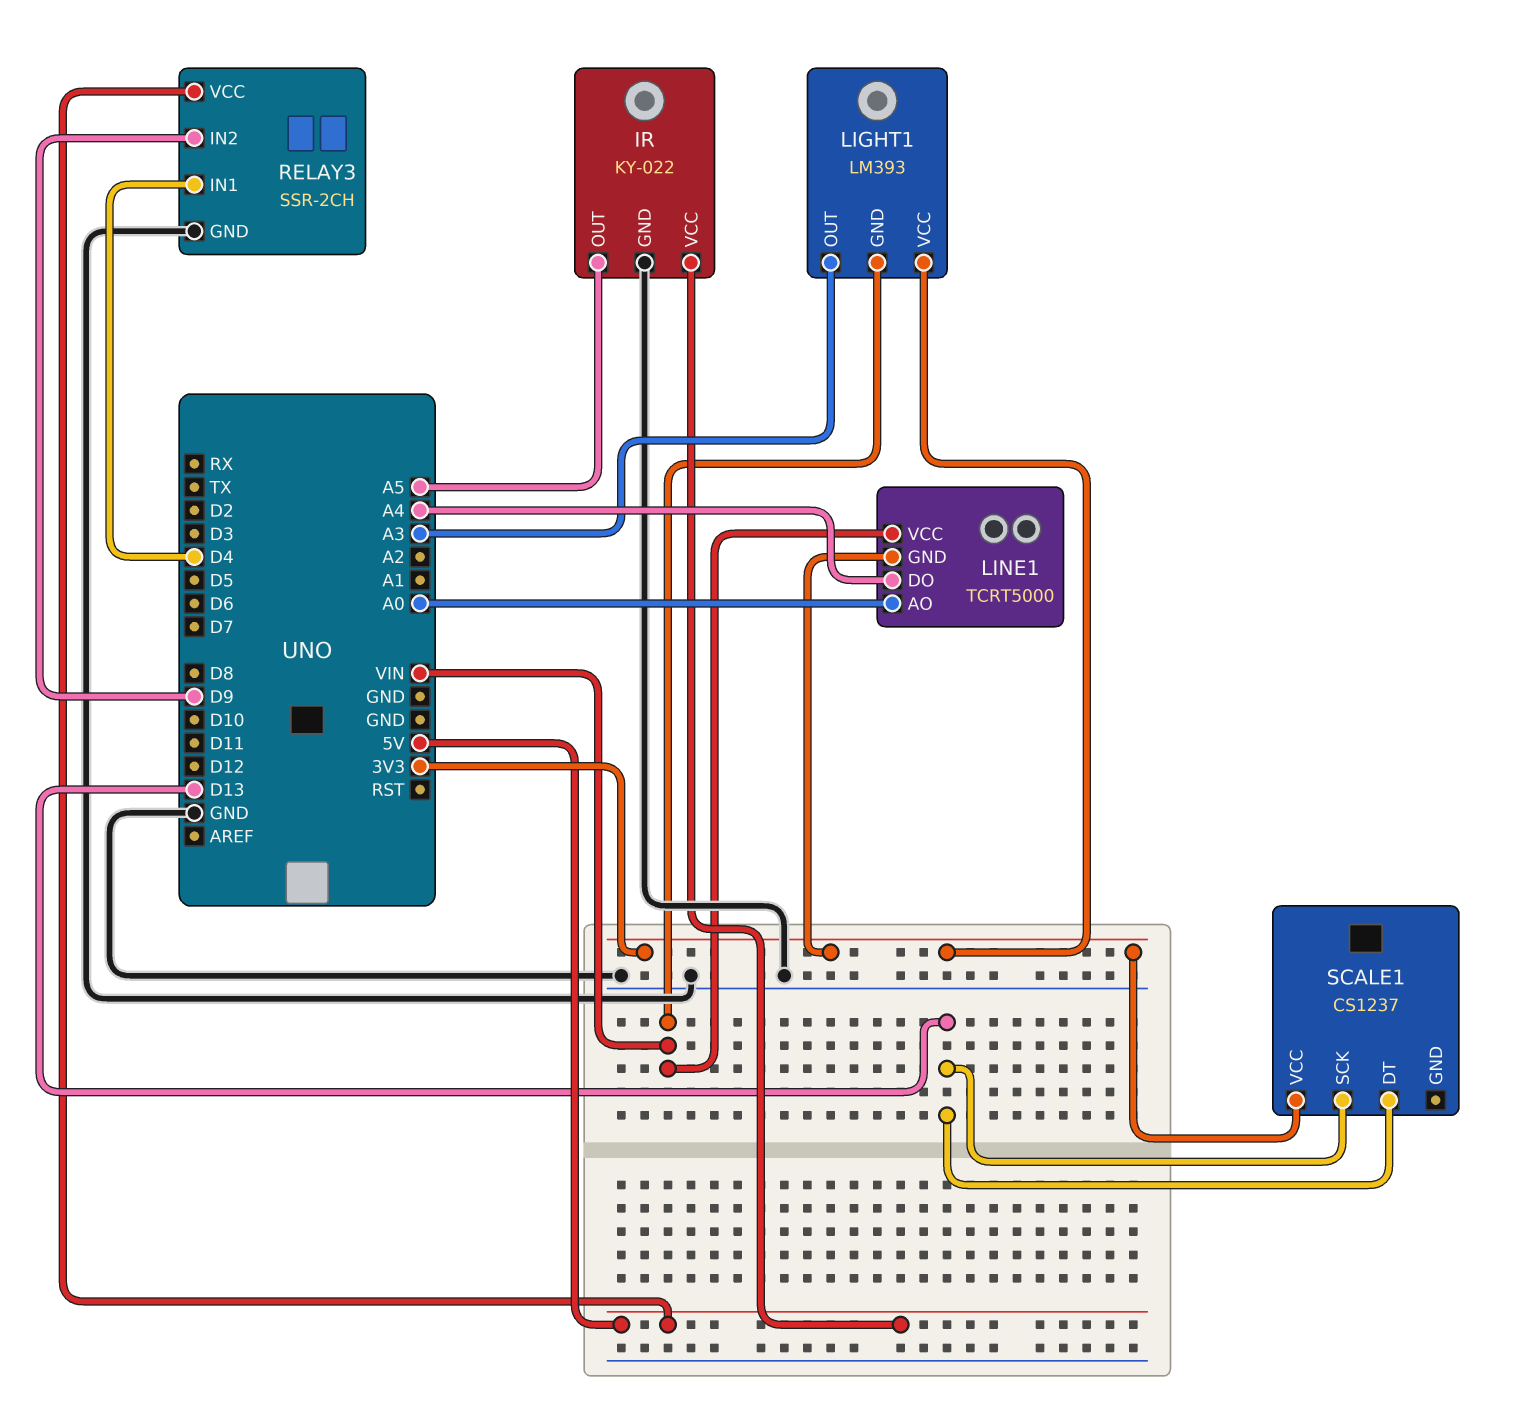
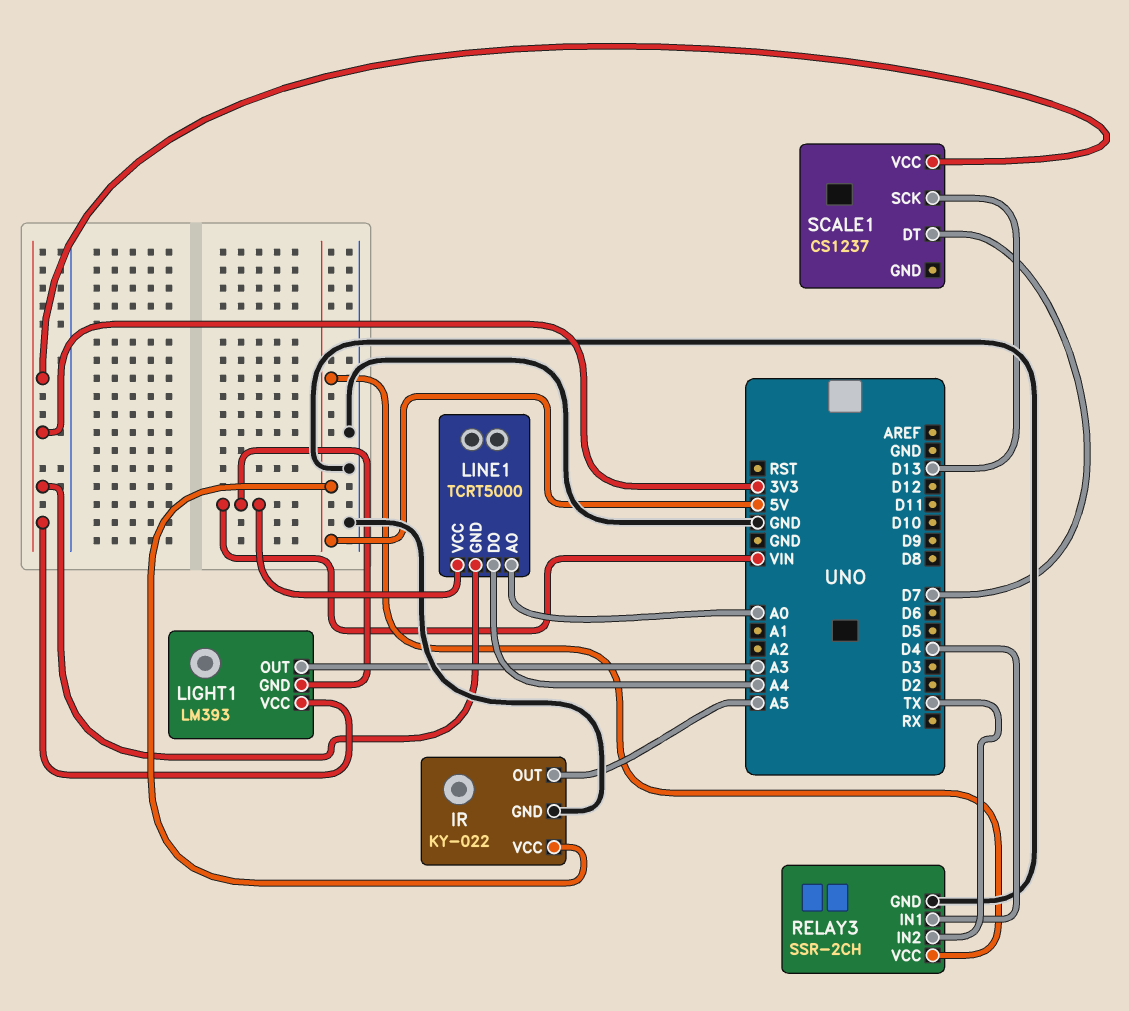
RELAY3 pin IN2: D9 -> TX
SCALE1 pin DT: D13 -> D7

